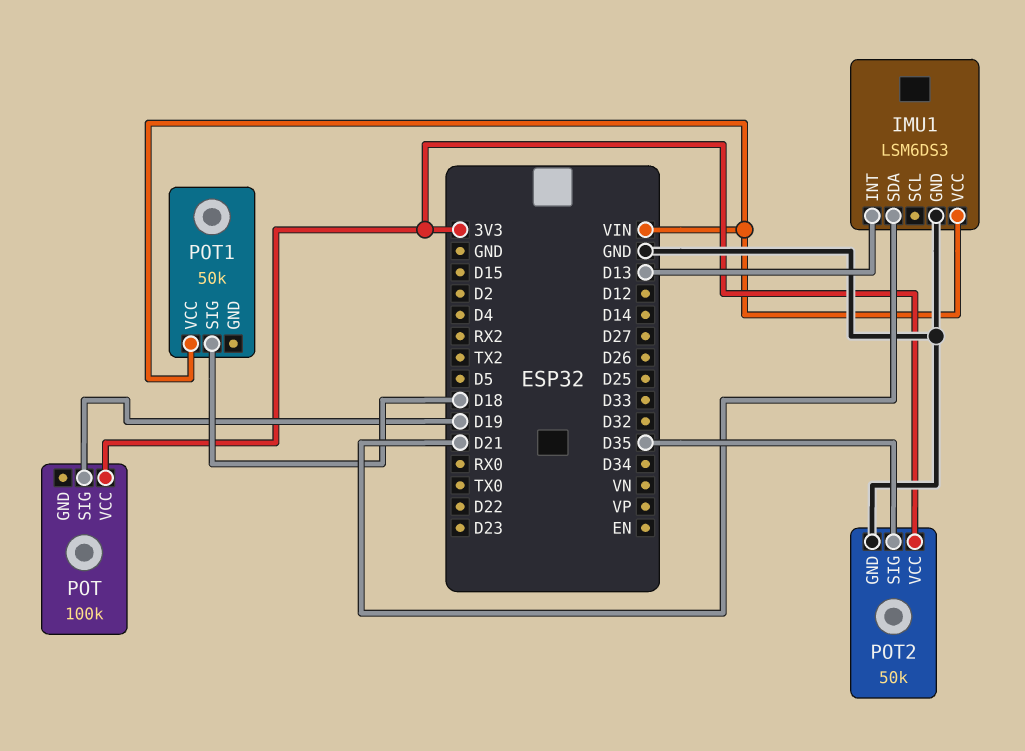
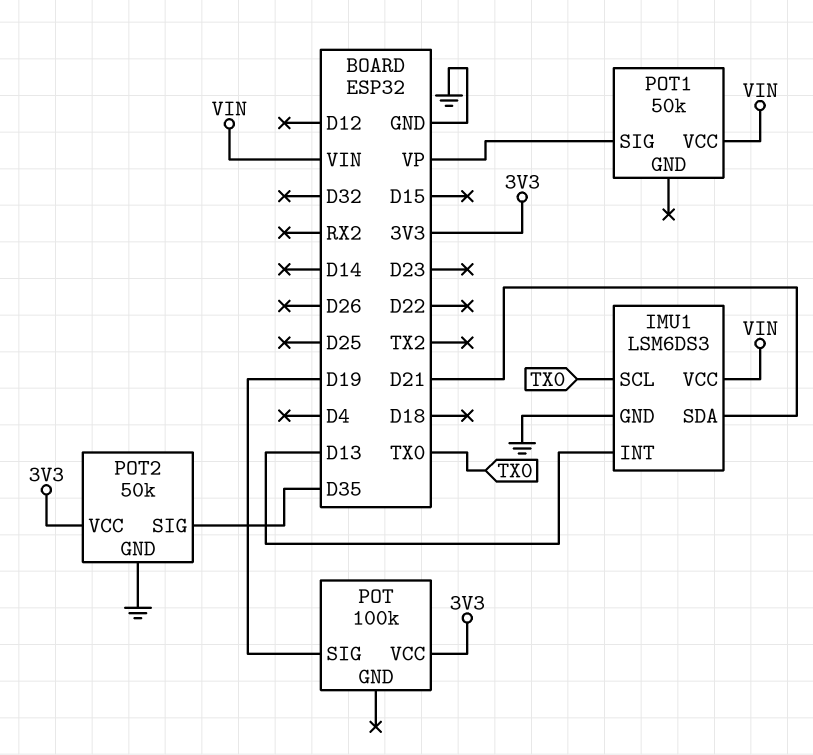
IMU1 pin SCL: none -> TX0
POT1 pin SIG: D18 -> VP

